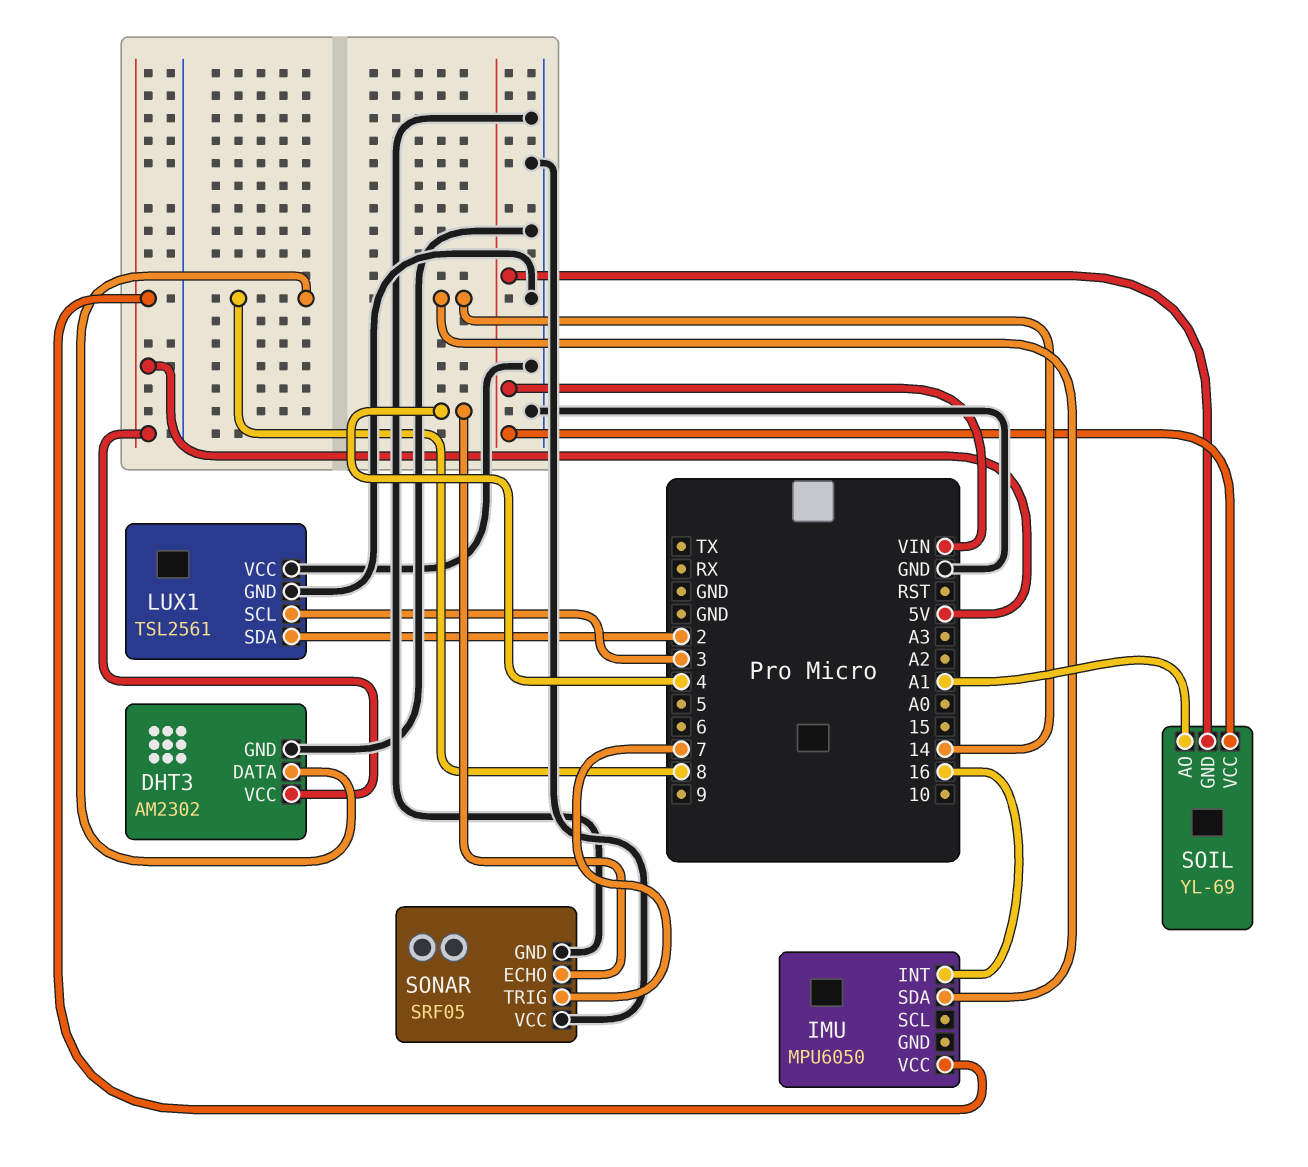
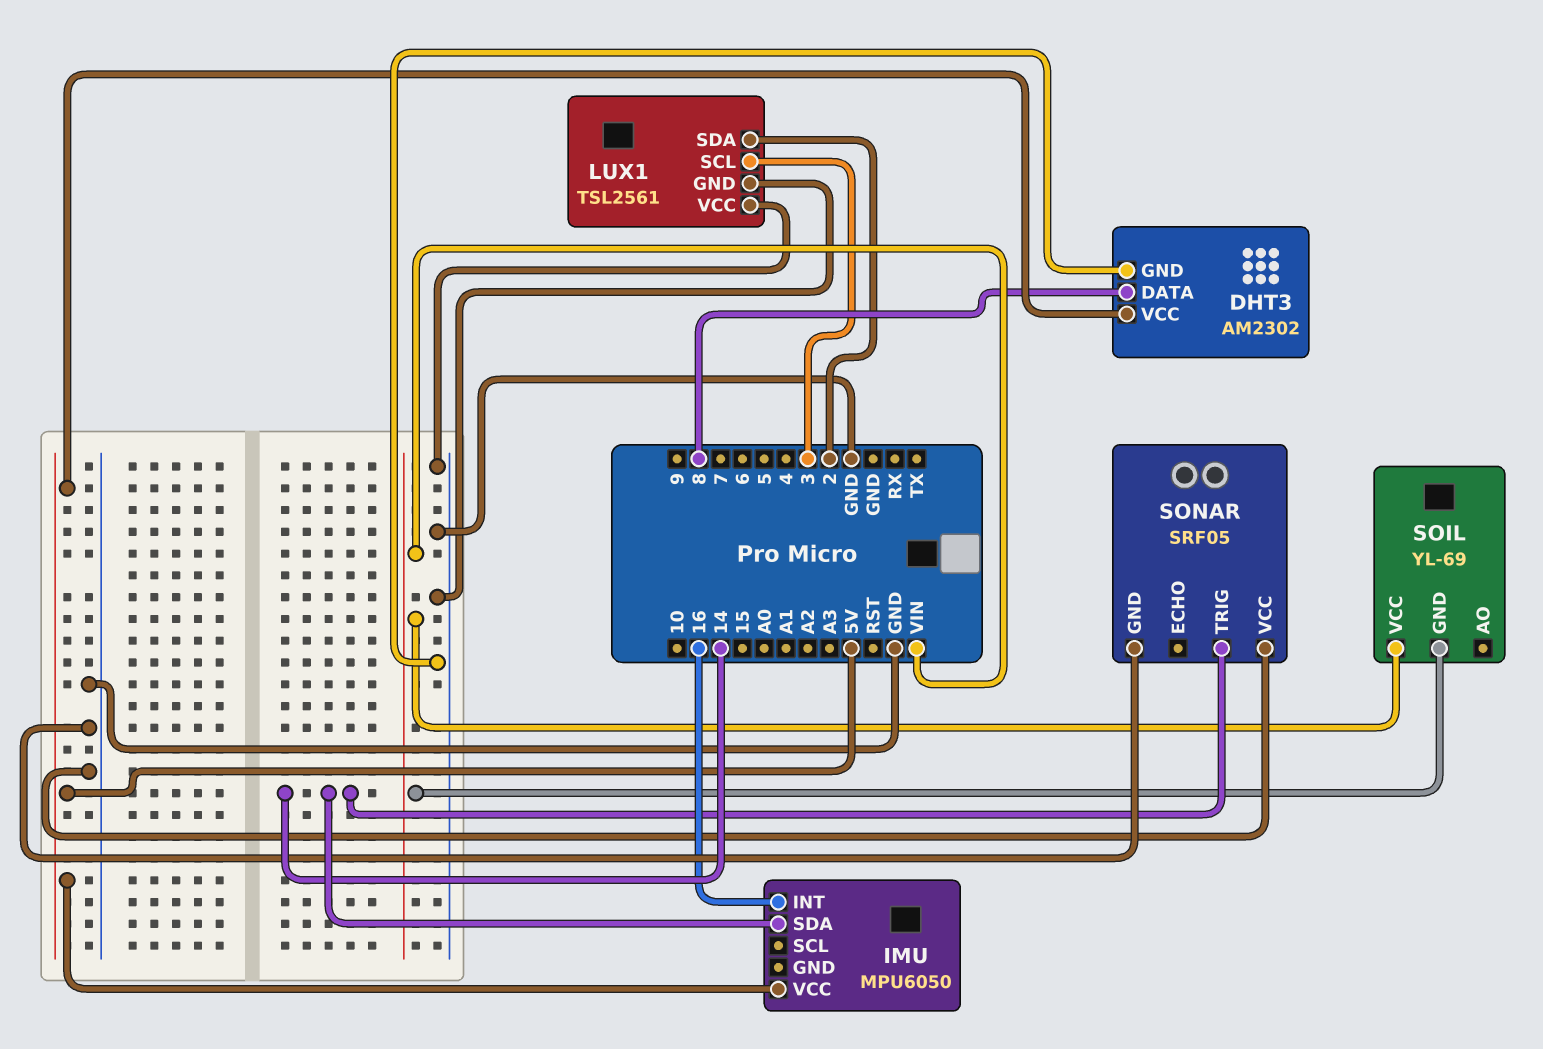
SOIL pin AO: A1 -> none
SONAR pin ECHO: 4 -> none
SONAR pin TRIG: 7 -> 14

